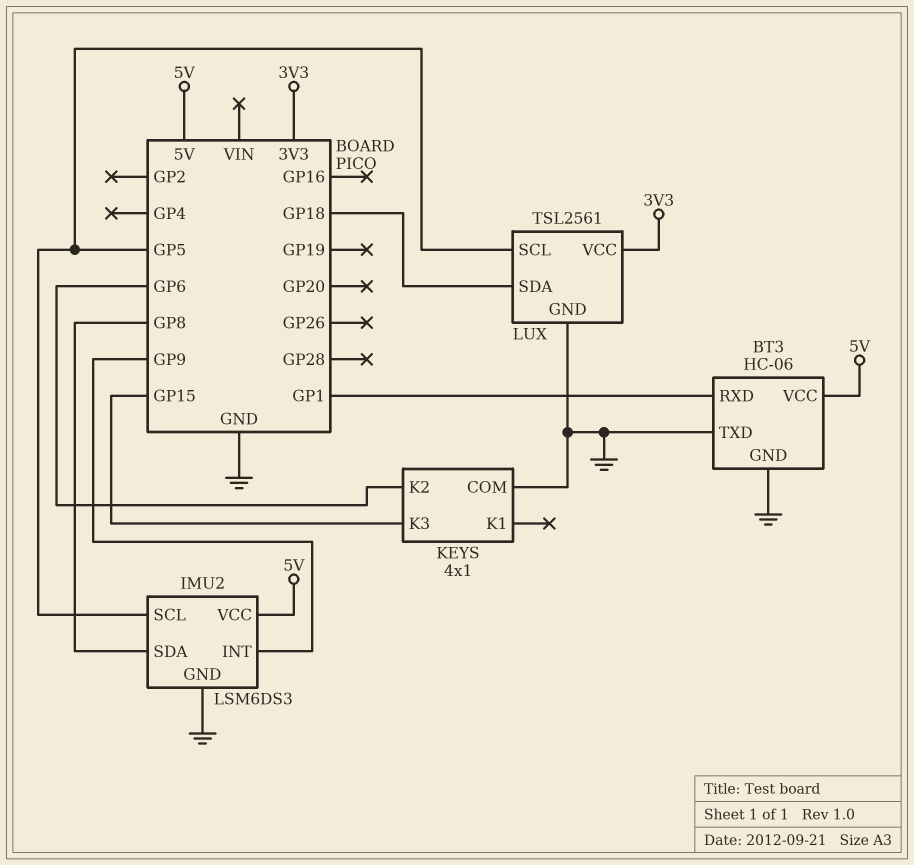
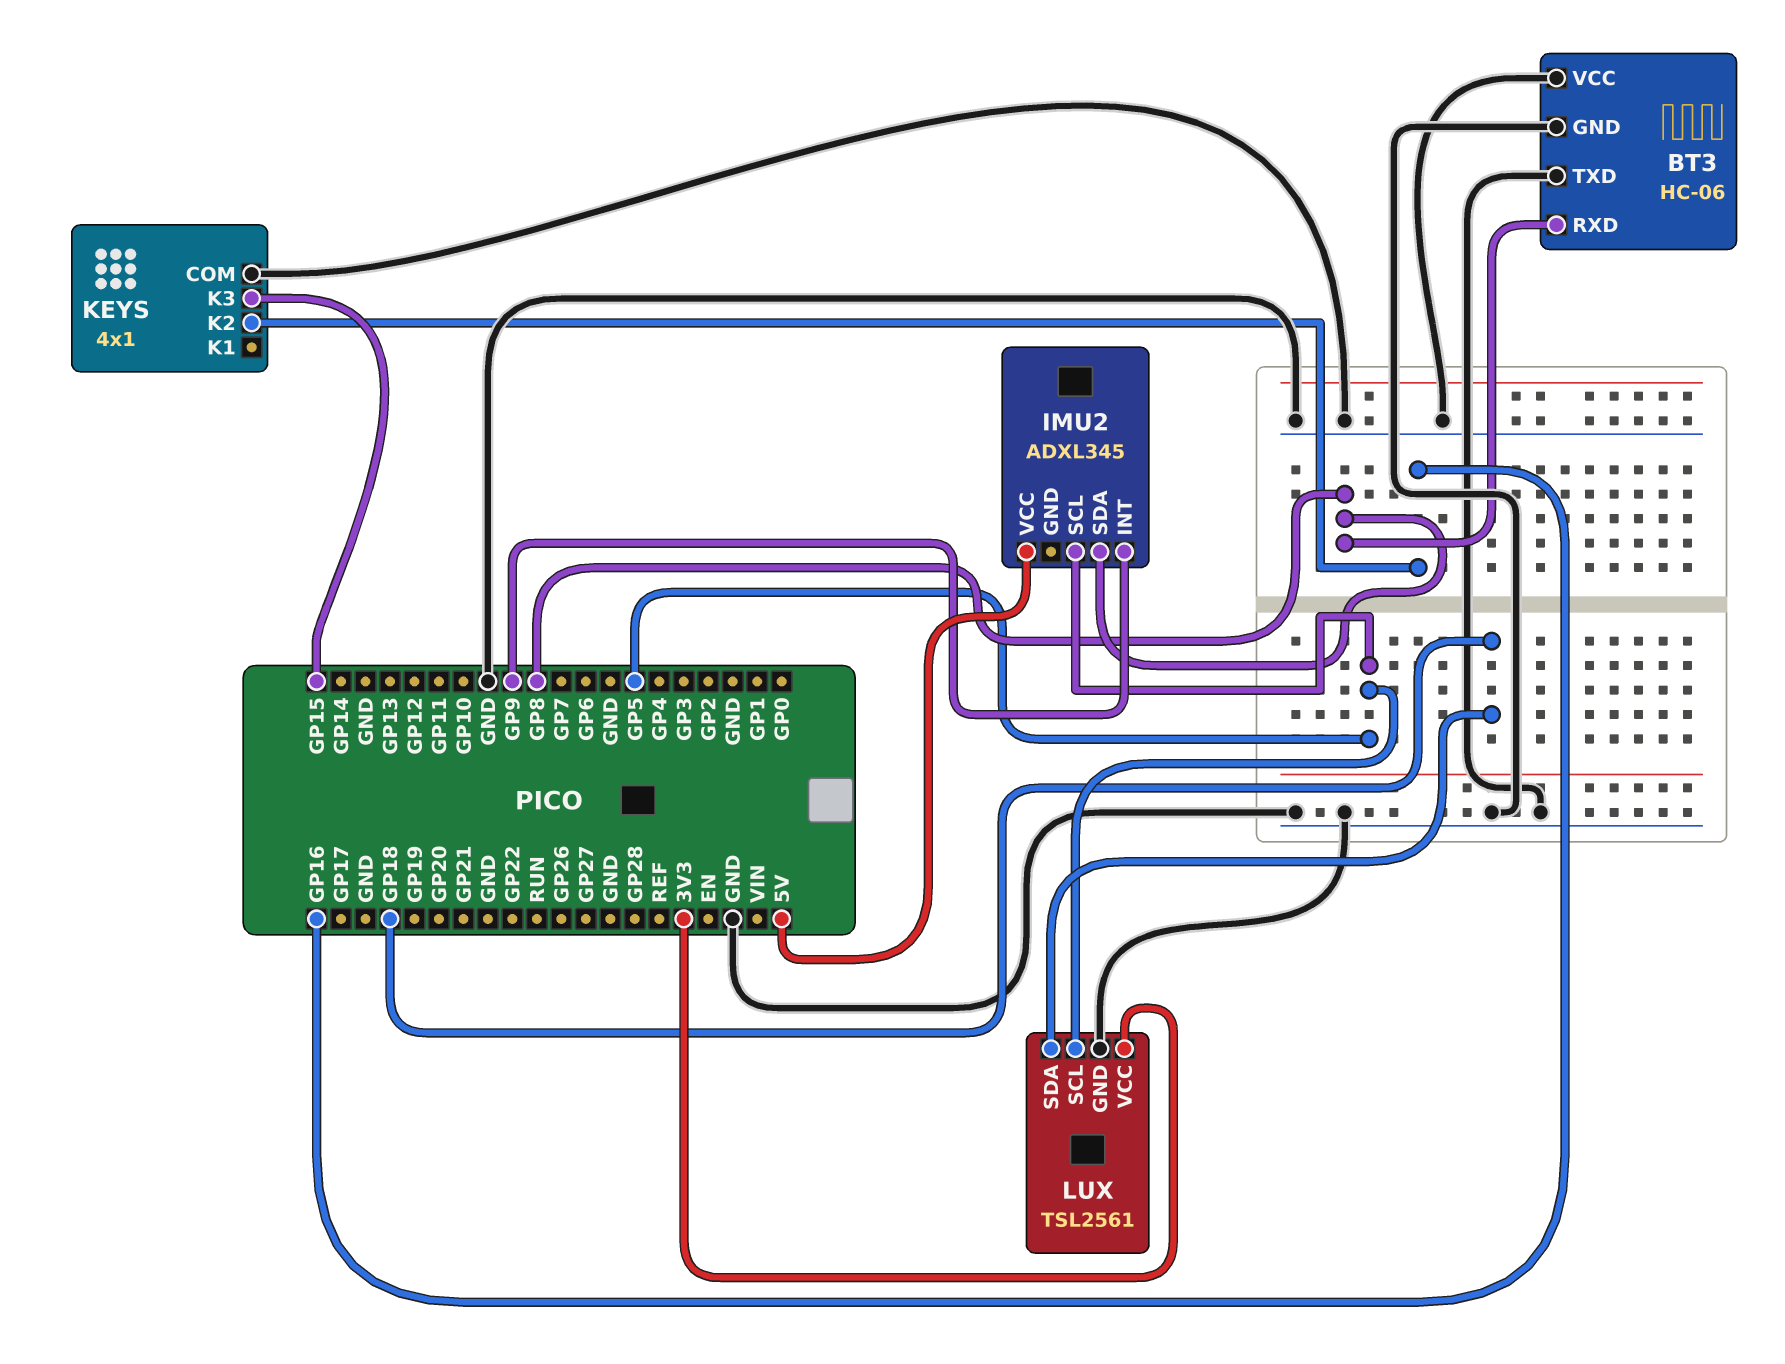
BT3 pin RXD: GP1 -> GP8
BT3 pin VCC: 5V -> GND
IMU2: LSM6DS3 -> ADXL345
IMU2 pin GND: GND -> none
KEYS pin K2: GP6 -> GP16

